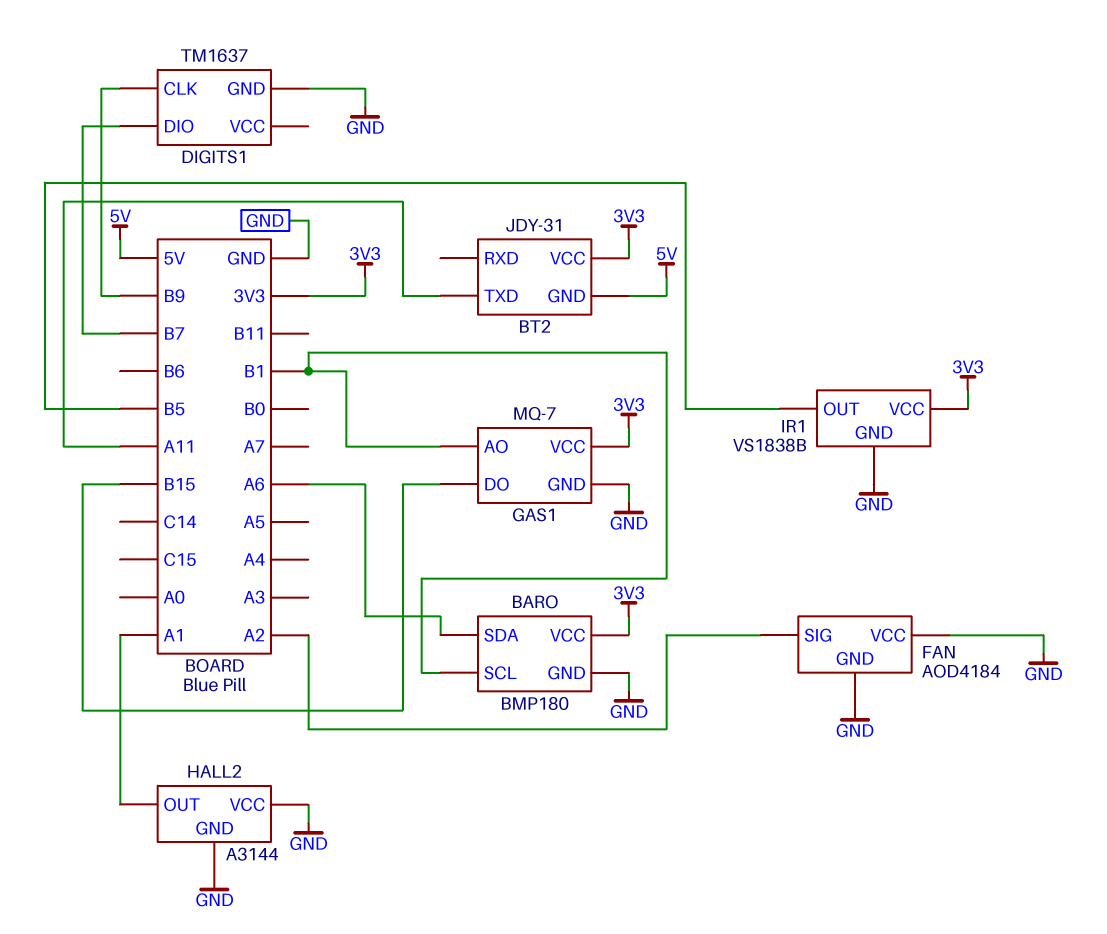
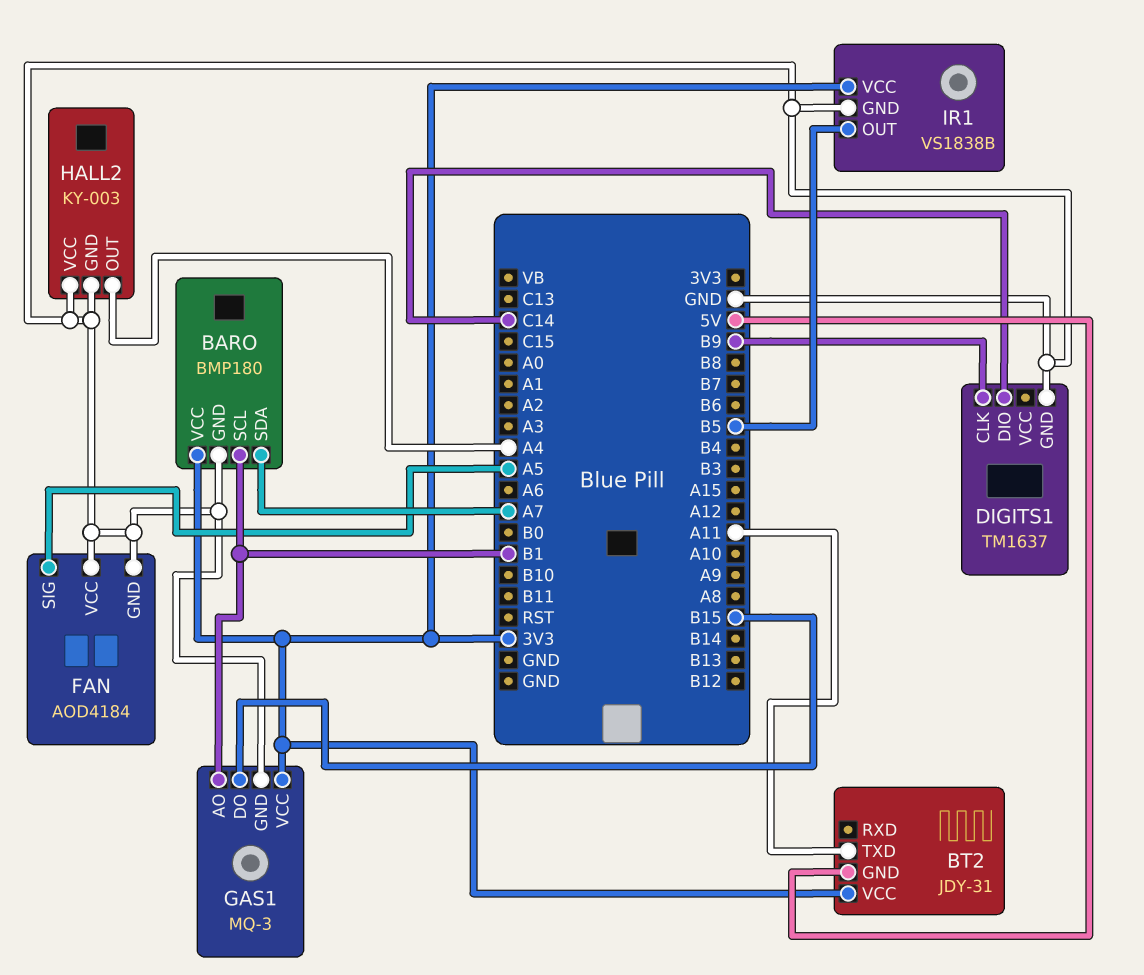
BARO pin SDA: A6 -> A7
DIGITS1 pin DIO: B7 -> C14
FAN pin SIG: A2 -> A5
GAS1: MQ-7 -> MQ-3
HALL2: A3144 -> KY-003
HALL2 pin OUT: A1 -> A4

